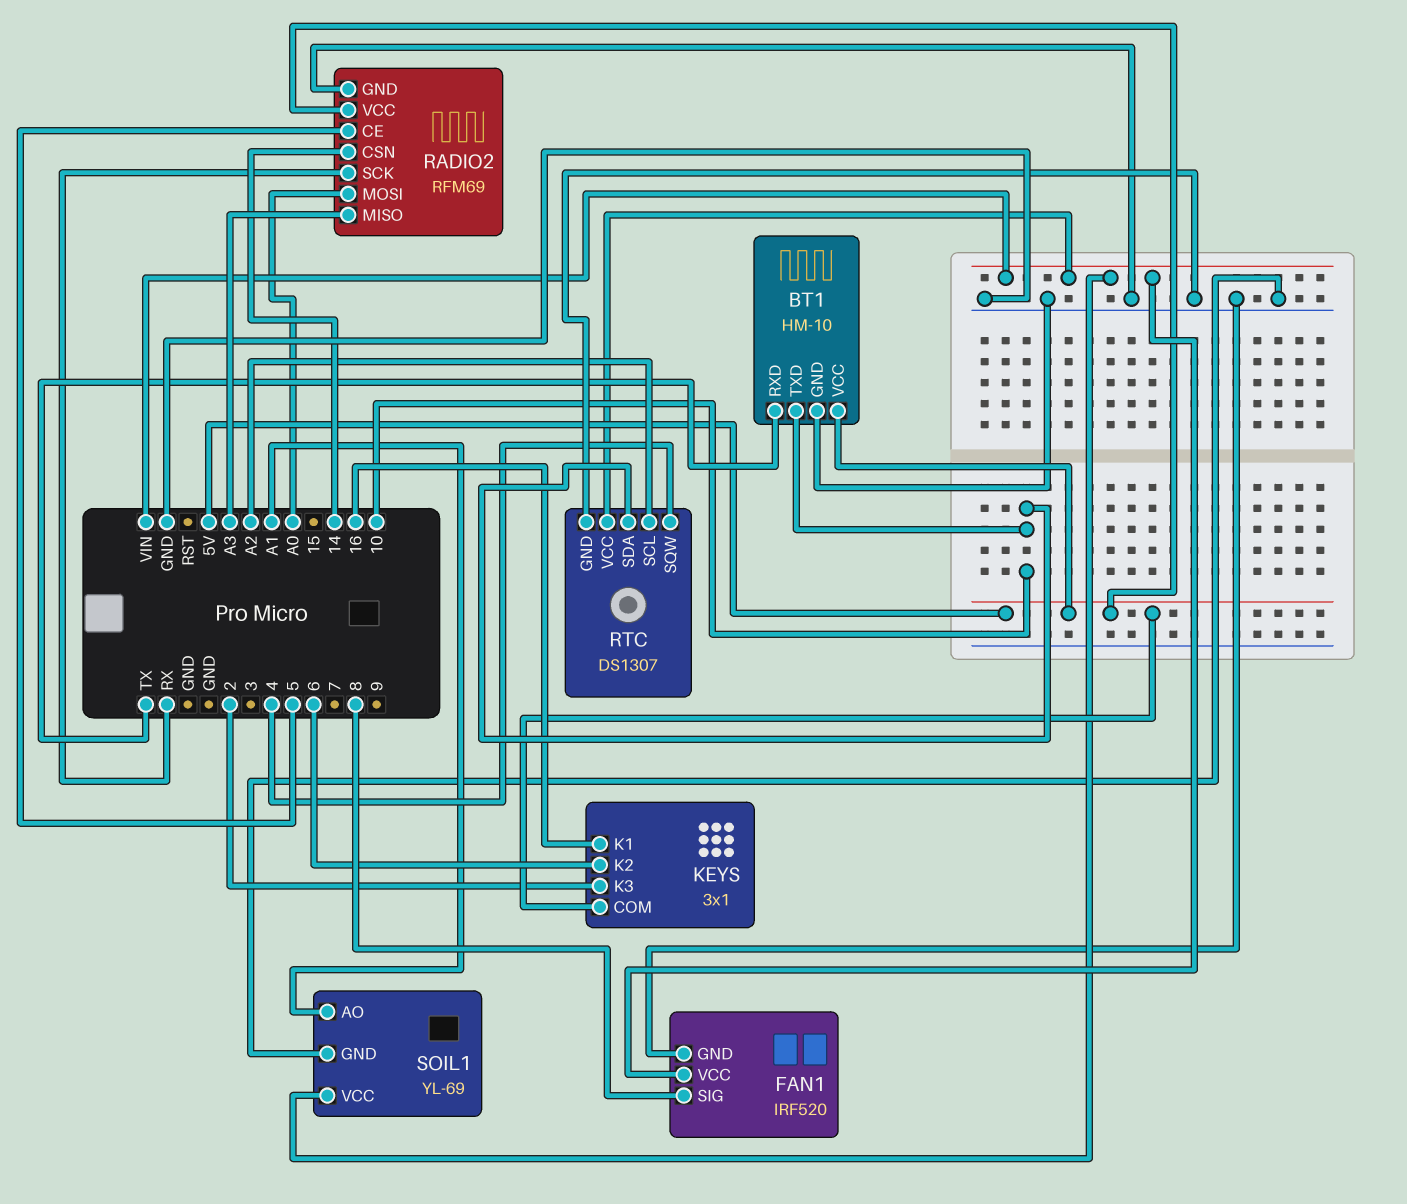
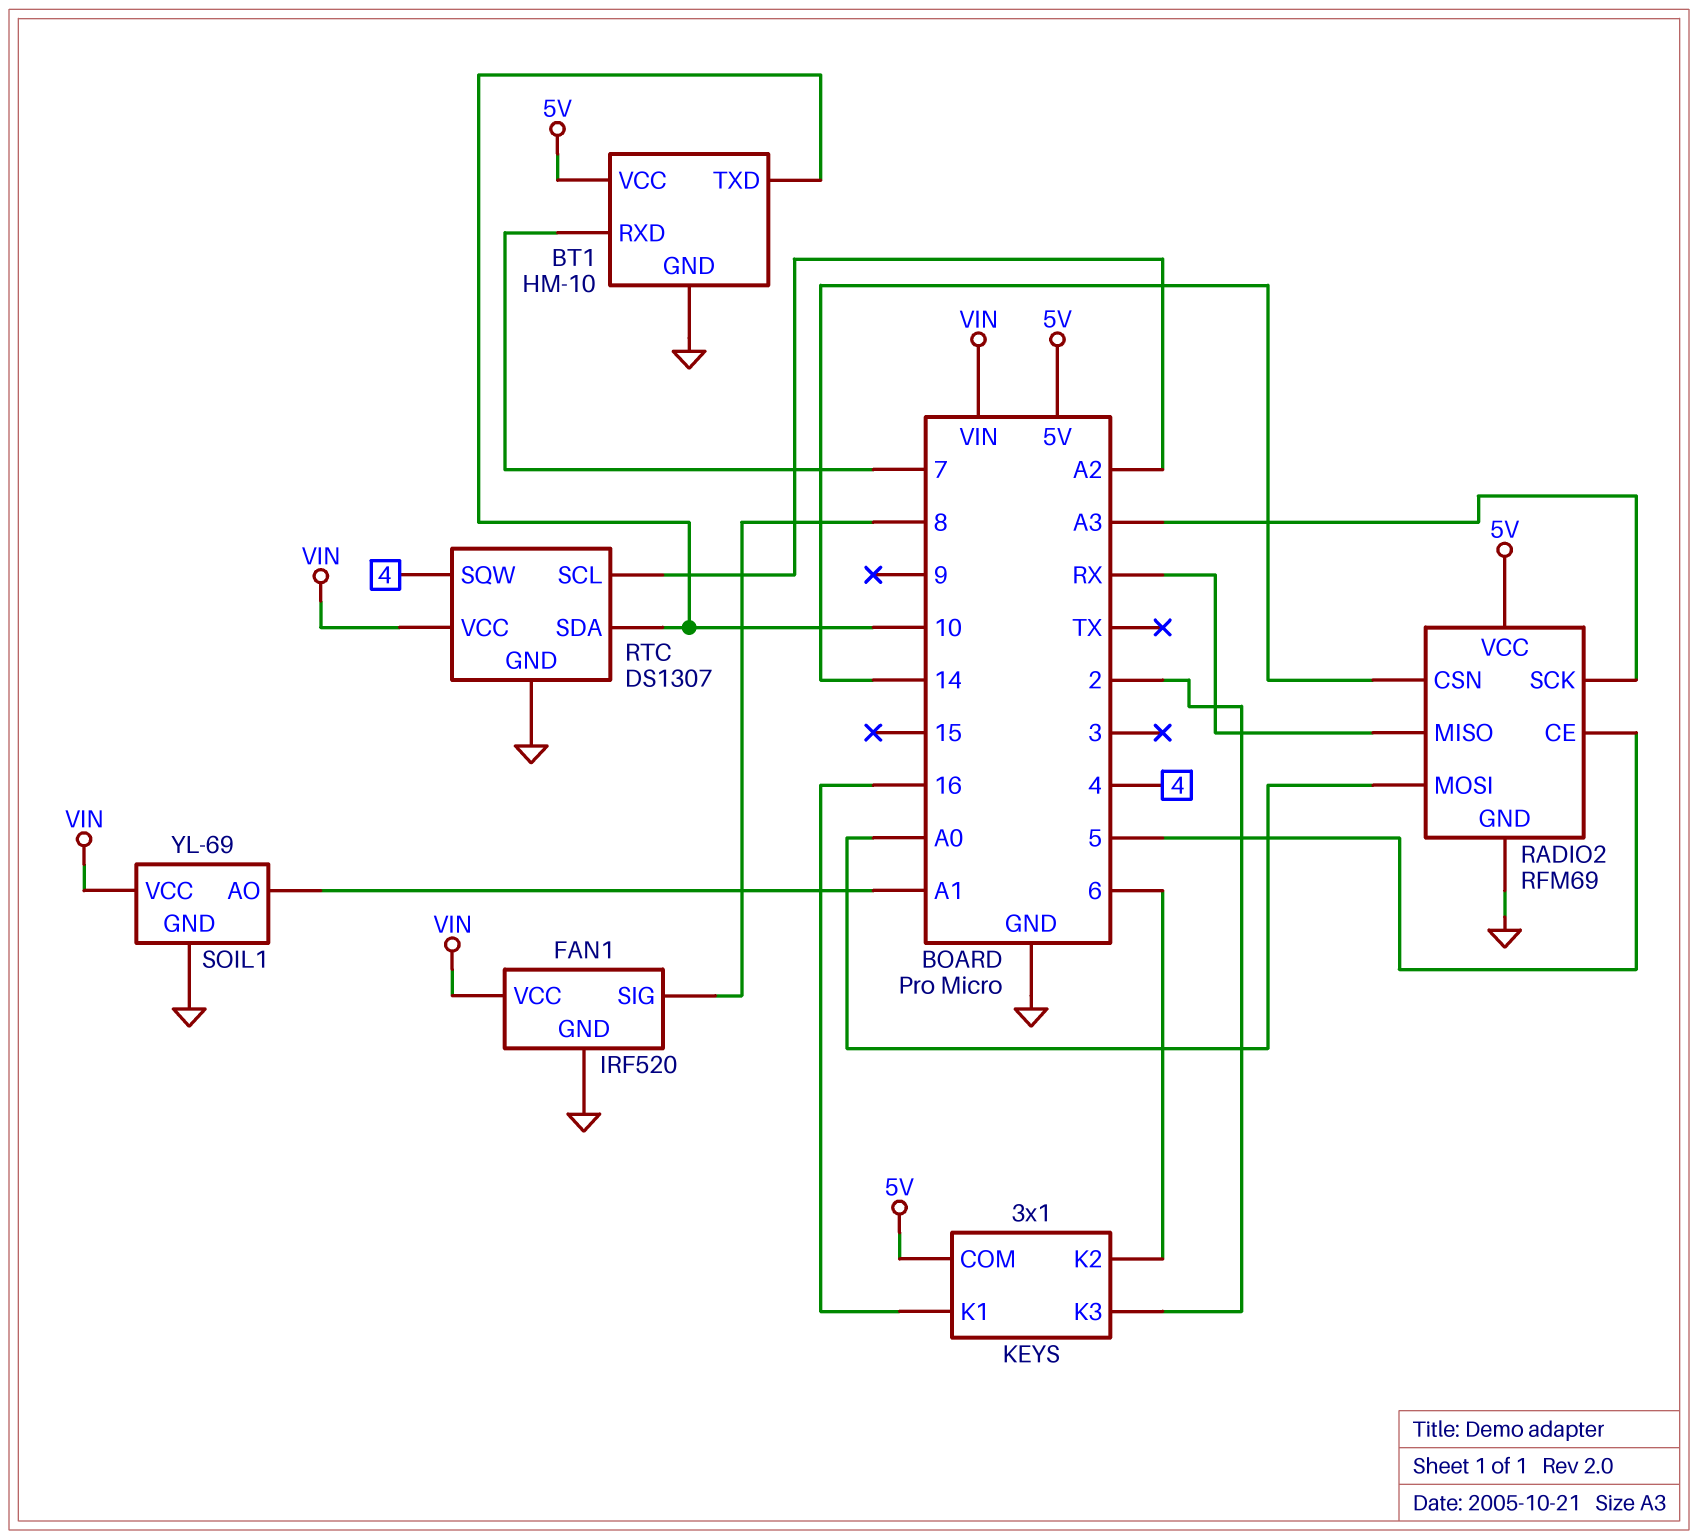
BT1 pin RXD: TX -> 7
RADIO2 pin MISO: A3 -> RX
RADIO2 pin SCK: RX -> A3

